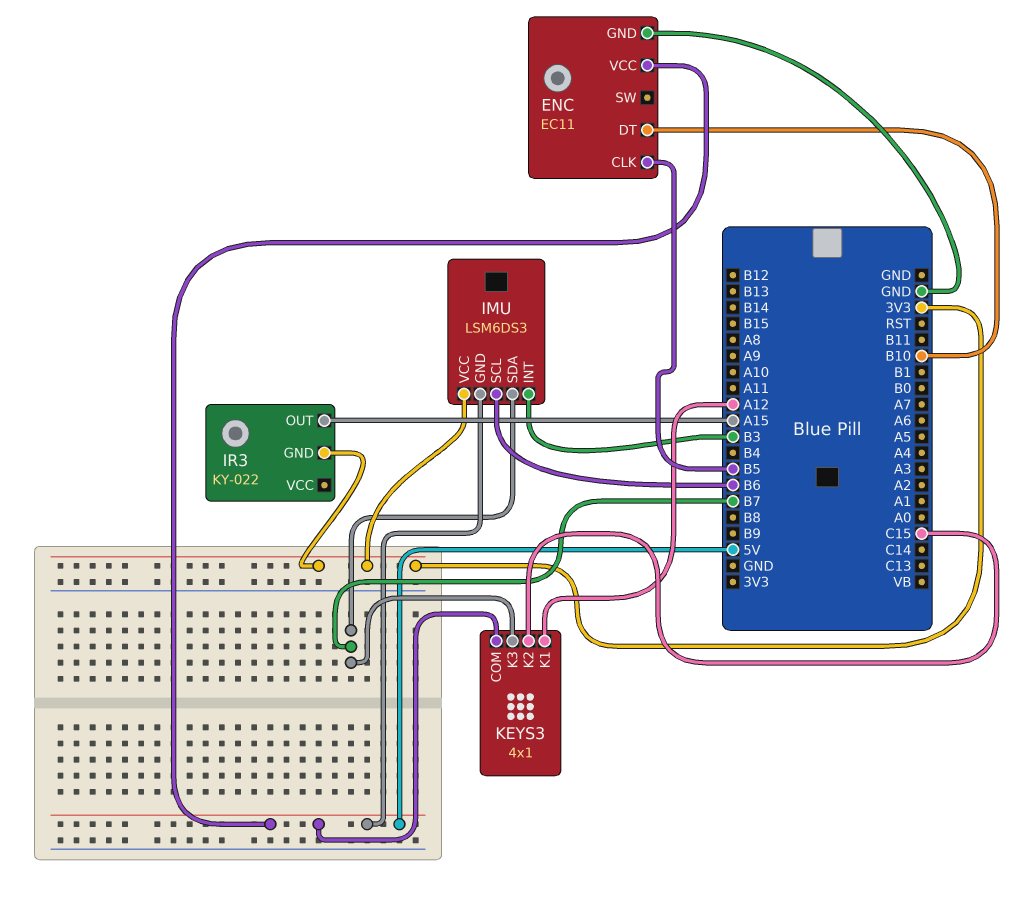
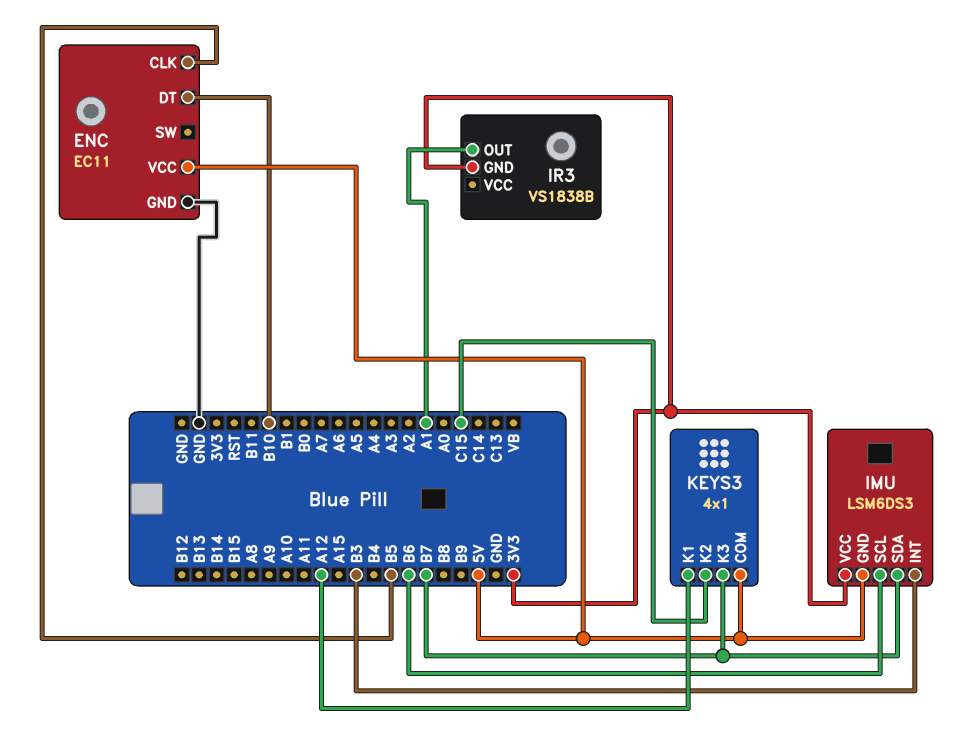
IR3: KY-022 -> VS1838B
IR3 pin OUT: A15 -> A1

